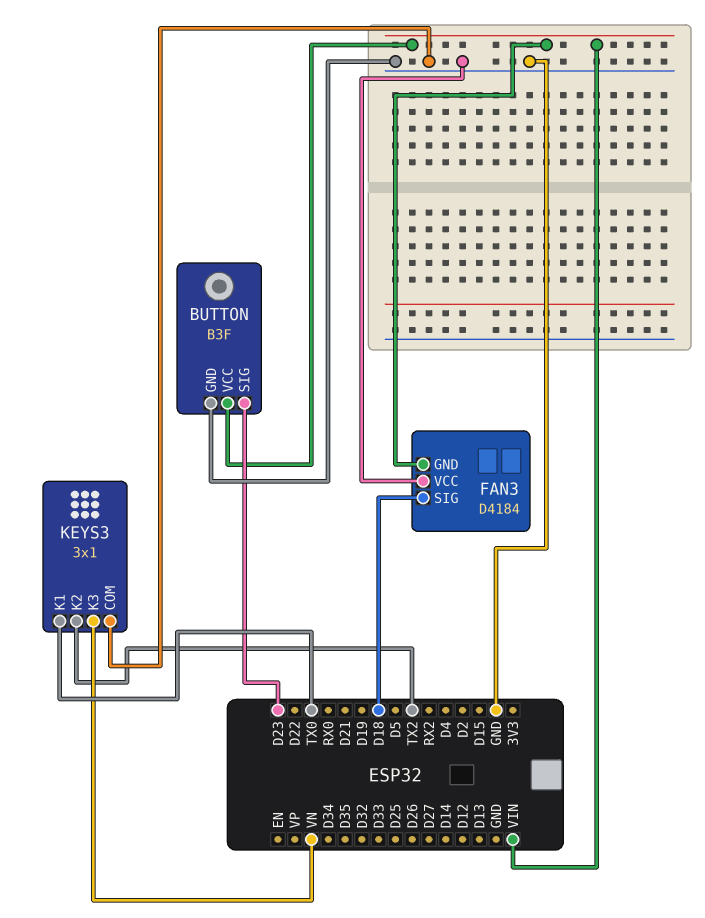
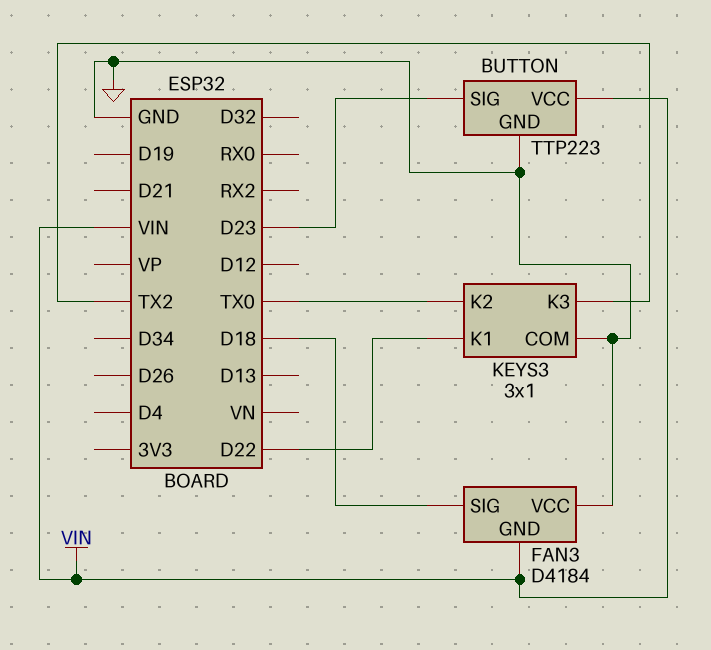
BUTTON: B3F -> TTP223
KEYS3 pin K1: TX0 -> D22
KEYS3 pin K2: TX2 -> TX0
KEYS3 pin K3: VN -> TX2

